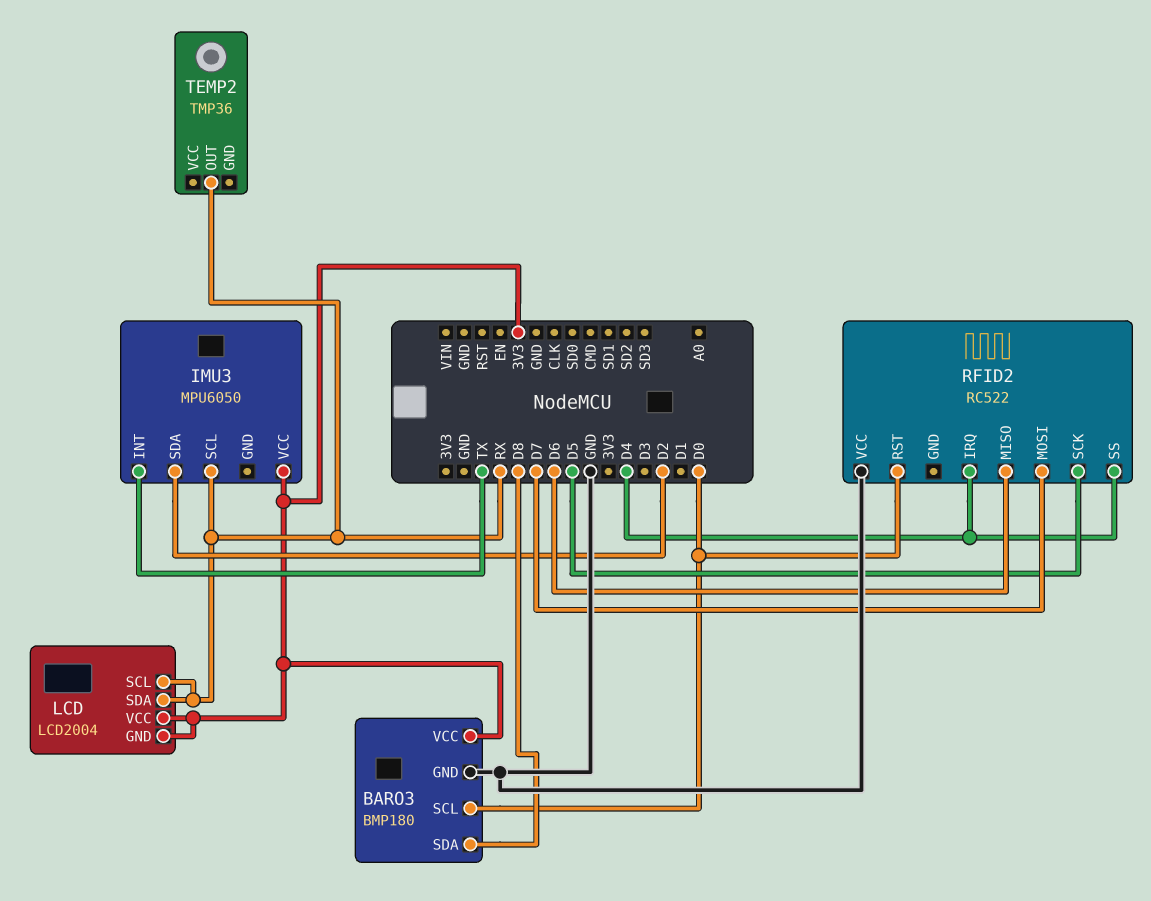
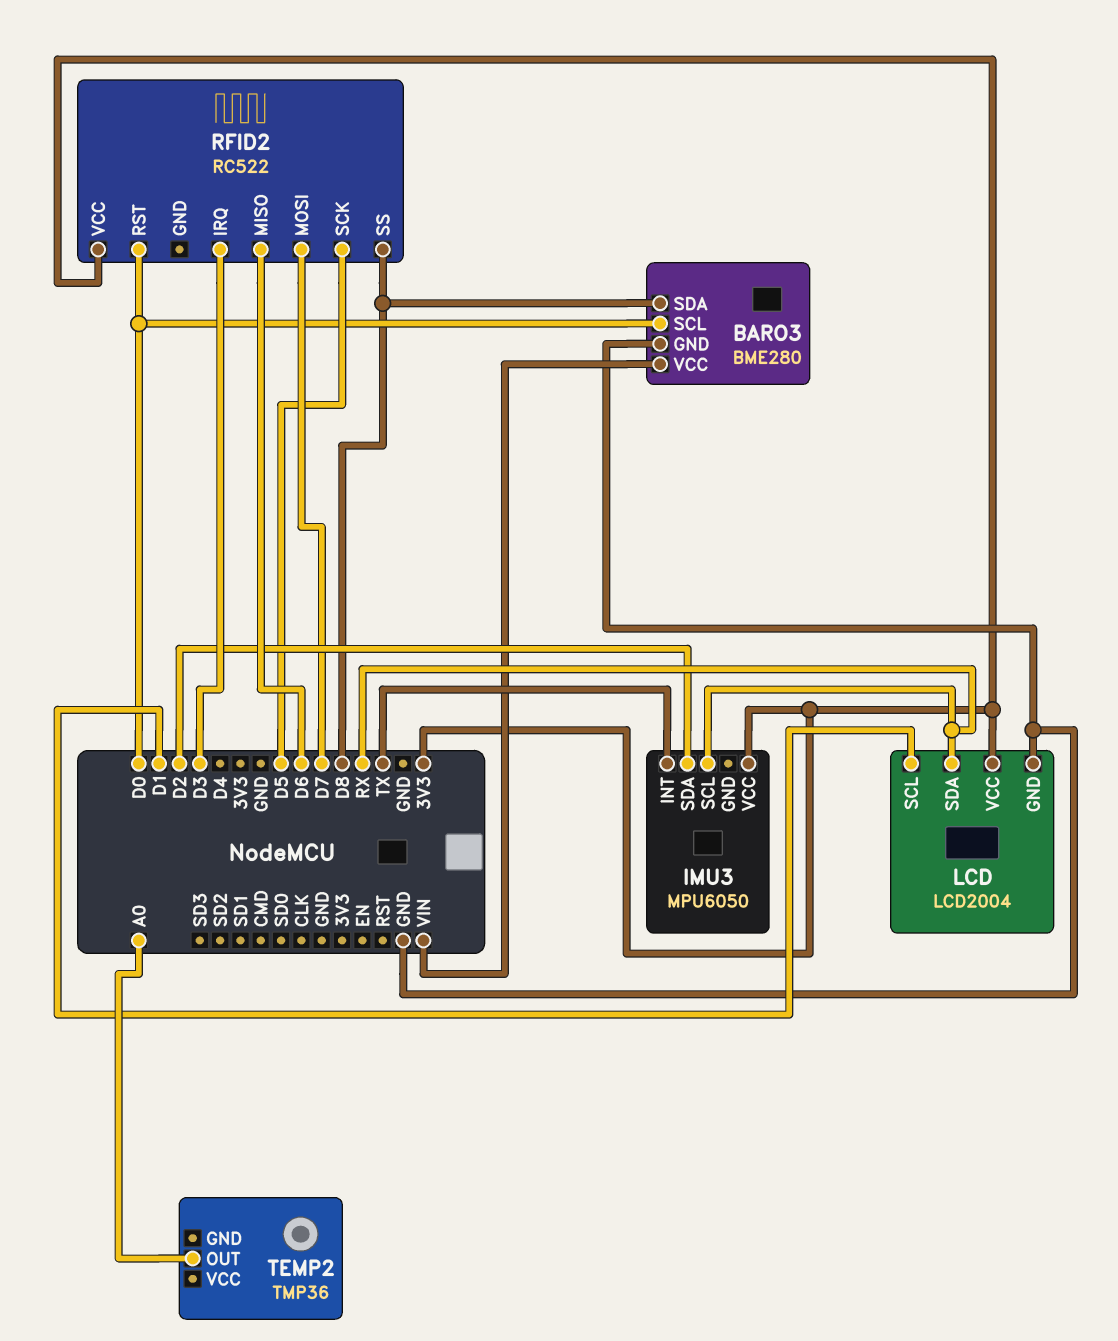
BARO3: BMP180 -> BME280
BARO3 pin VCC: 3V3 -> VIN
LCD pin GND: 3V3 -> GND
LCD pin SCL: RX -> D1
RFID2 pin IRQ: D4 -> D3
RFID2 pin SS: D4 -> D8
RFID2 pin VCC: GND -> 3V3
TEMP2 pin OUT: RX -> A0

